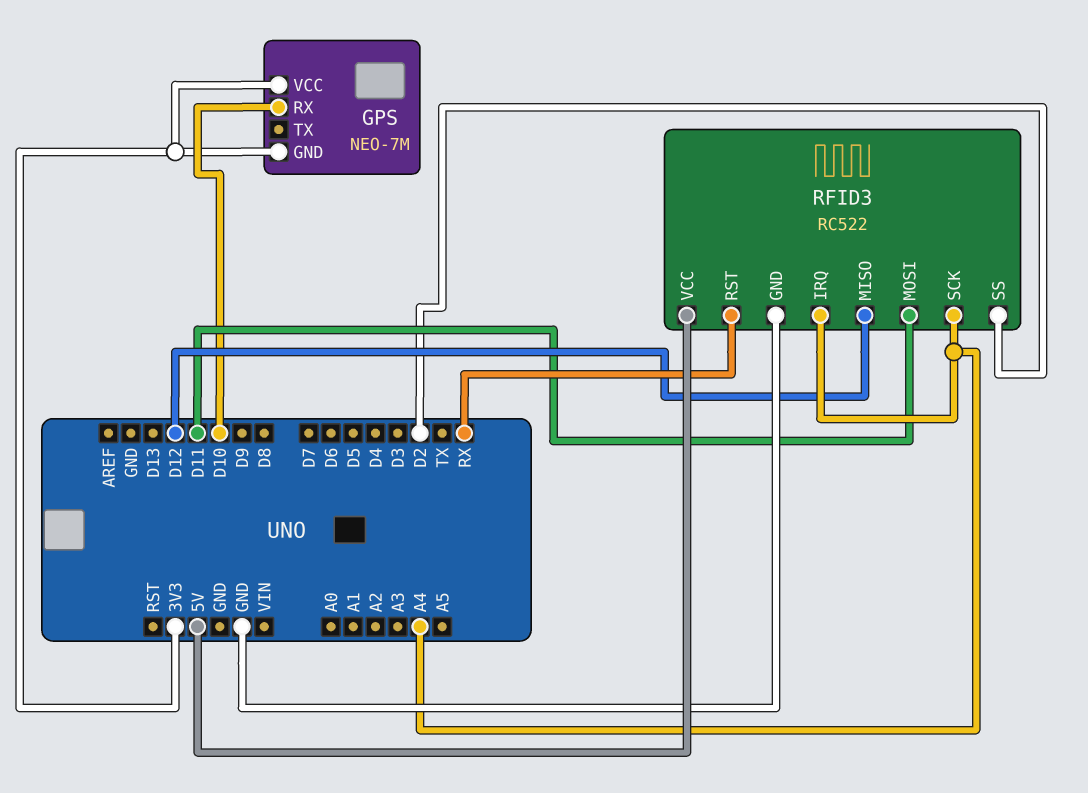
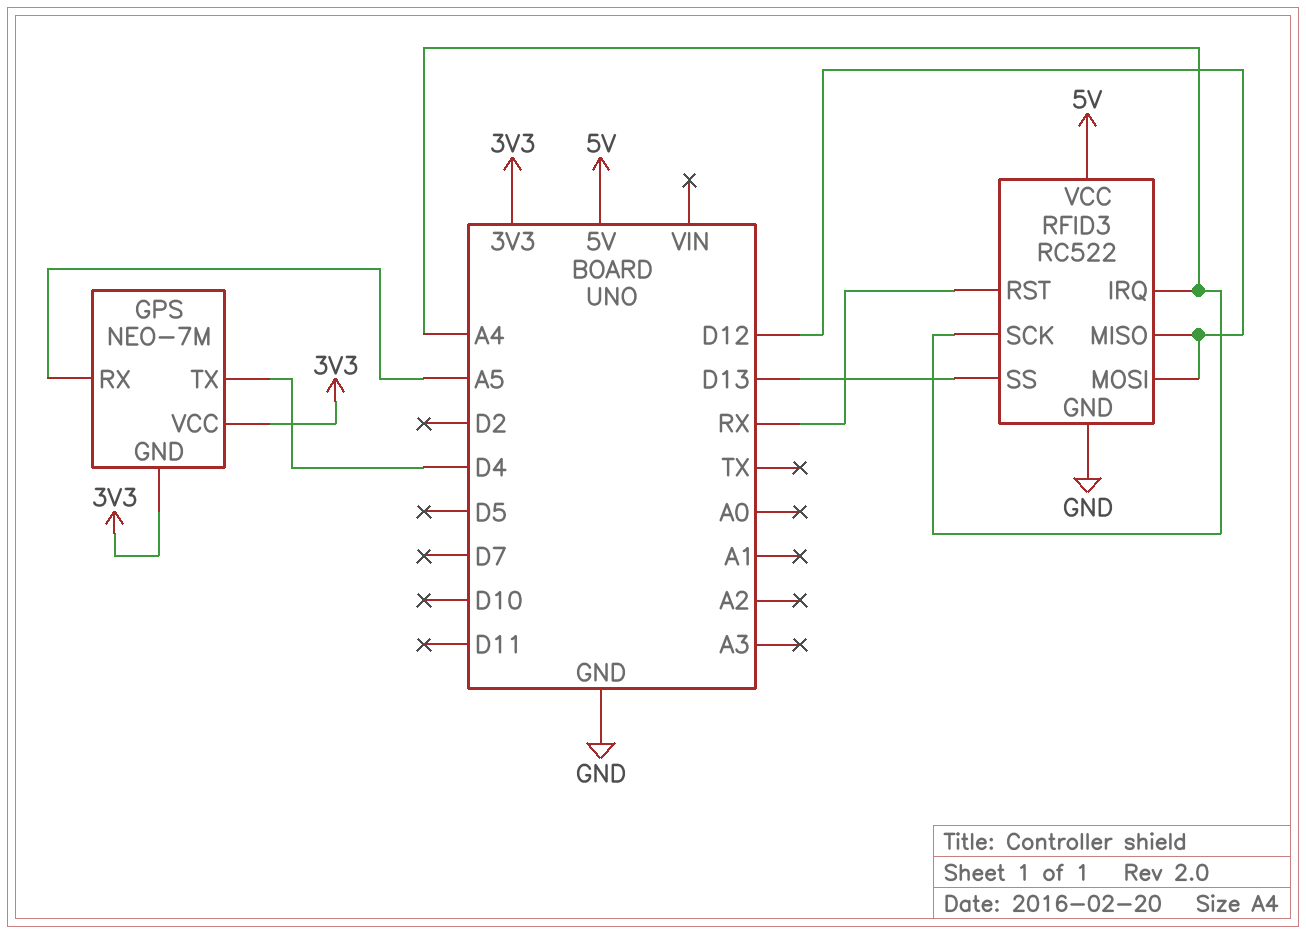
GPS pin RX: D10 -> A5
GPS pin TX: none -> D4
RFID3 pin MOSI: D11 -> D12
RFID3 pin SS: D2 -> D13

